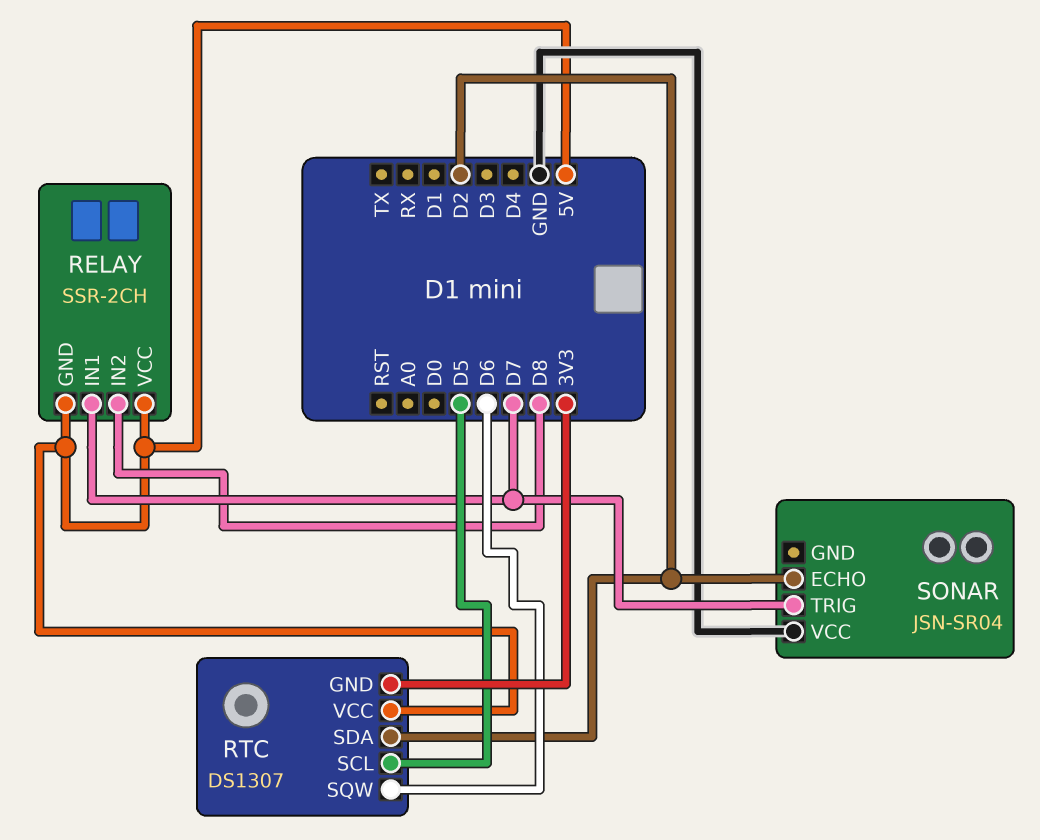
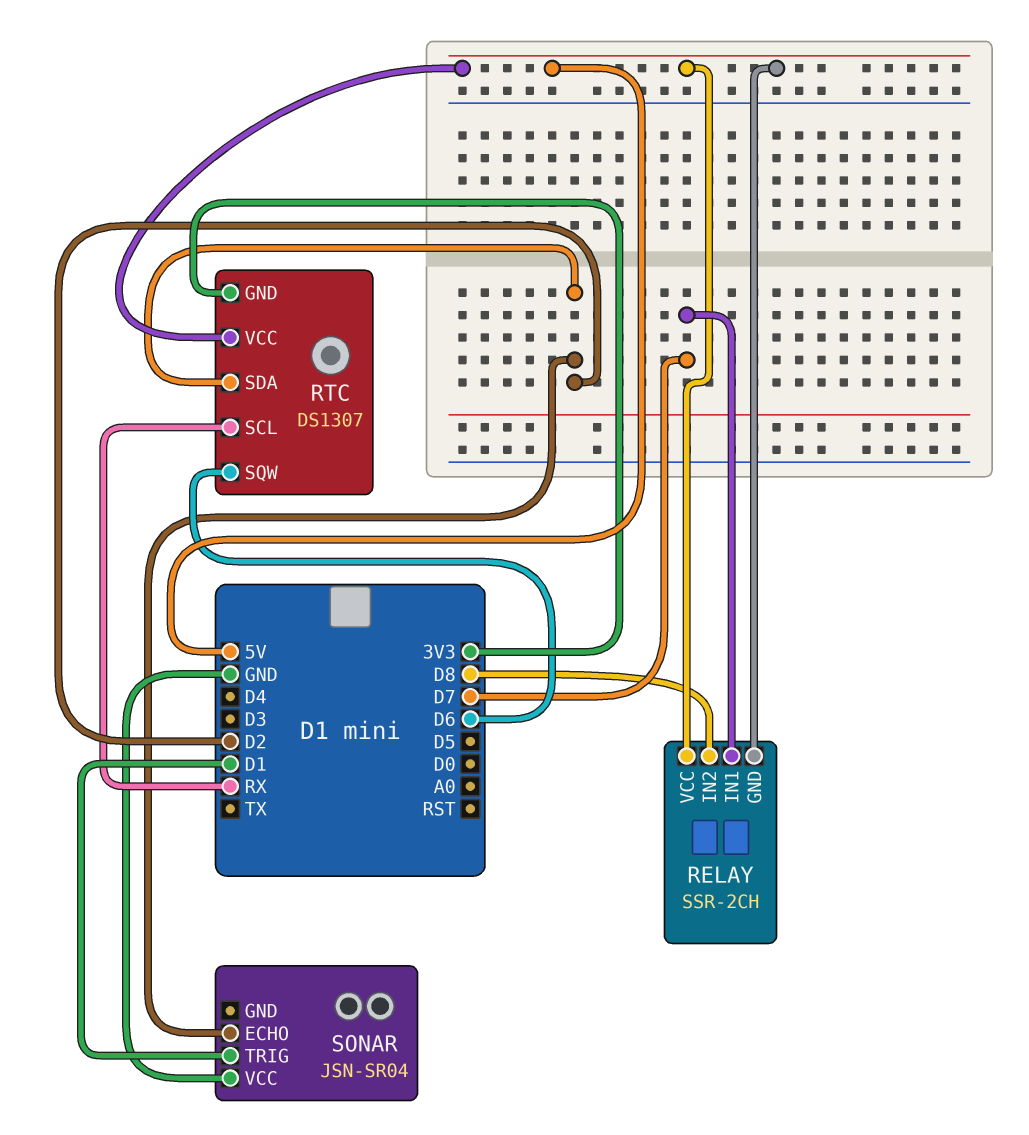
RTC pin SCL: D5 -> RX
SONAR pin TRIG: D7 -> D1

